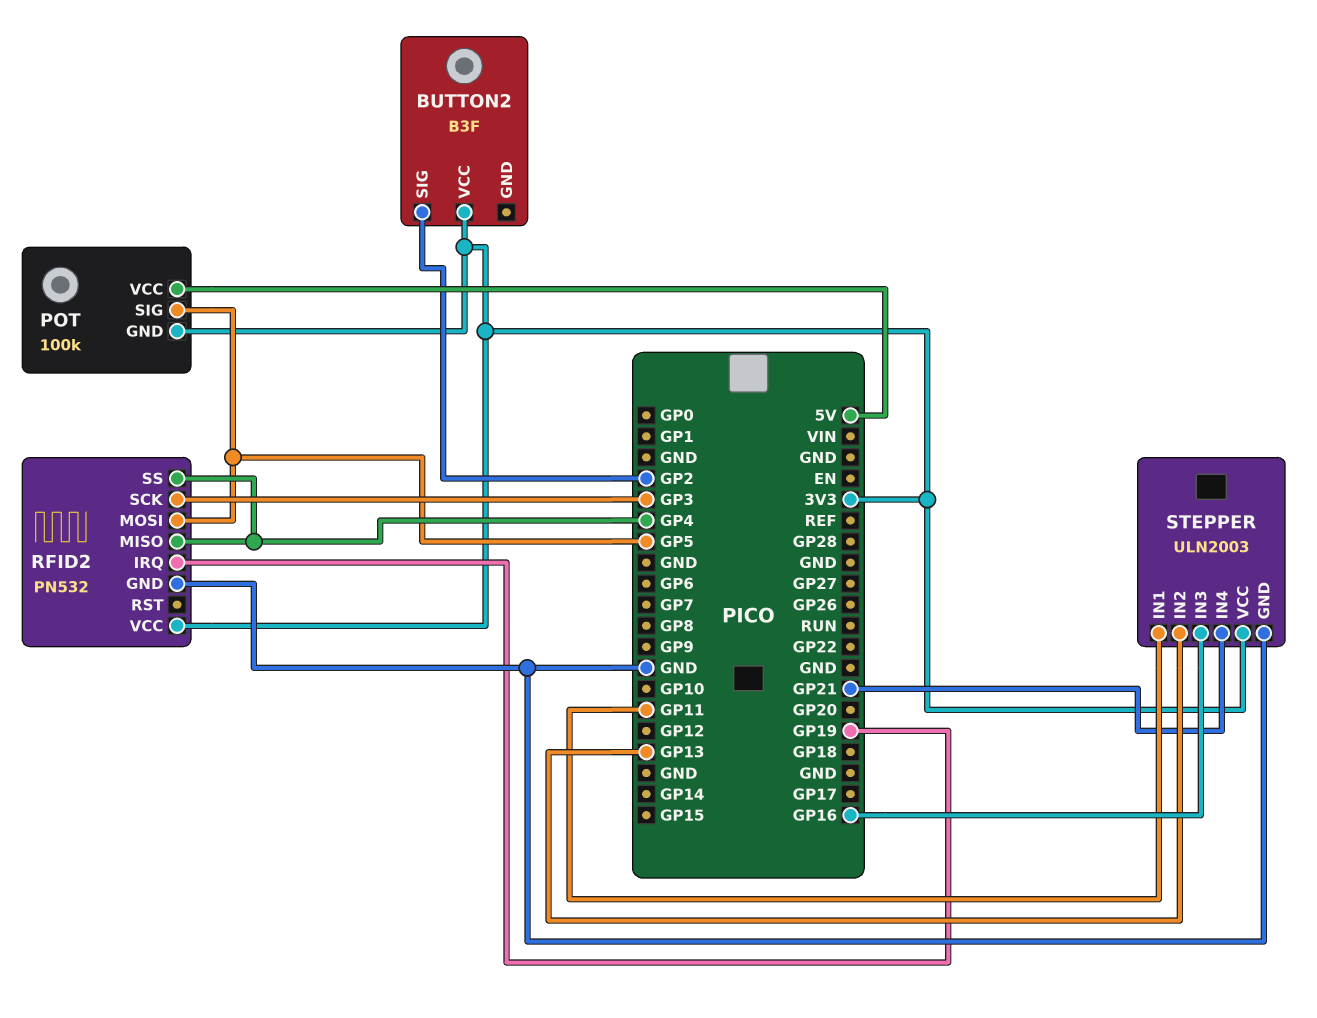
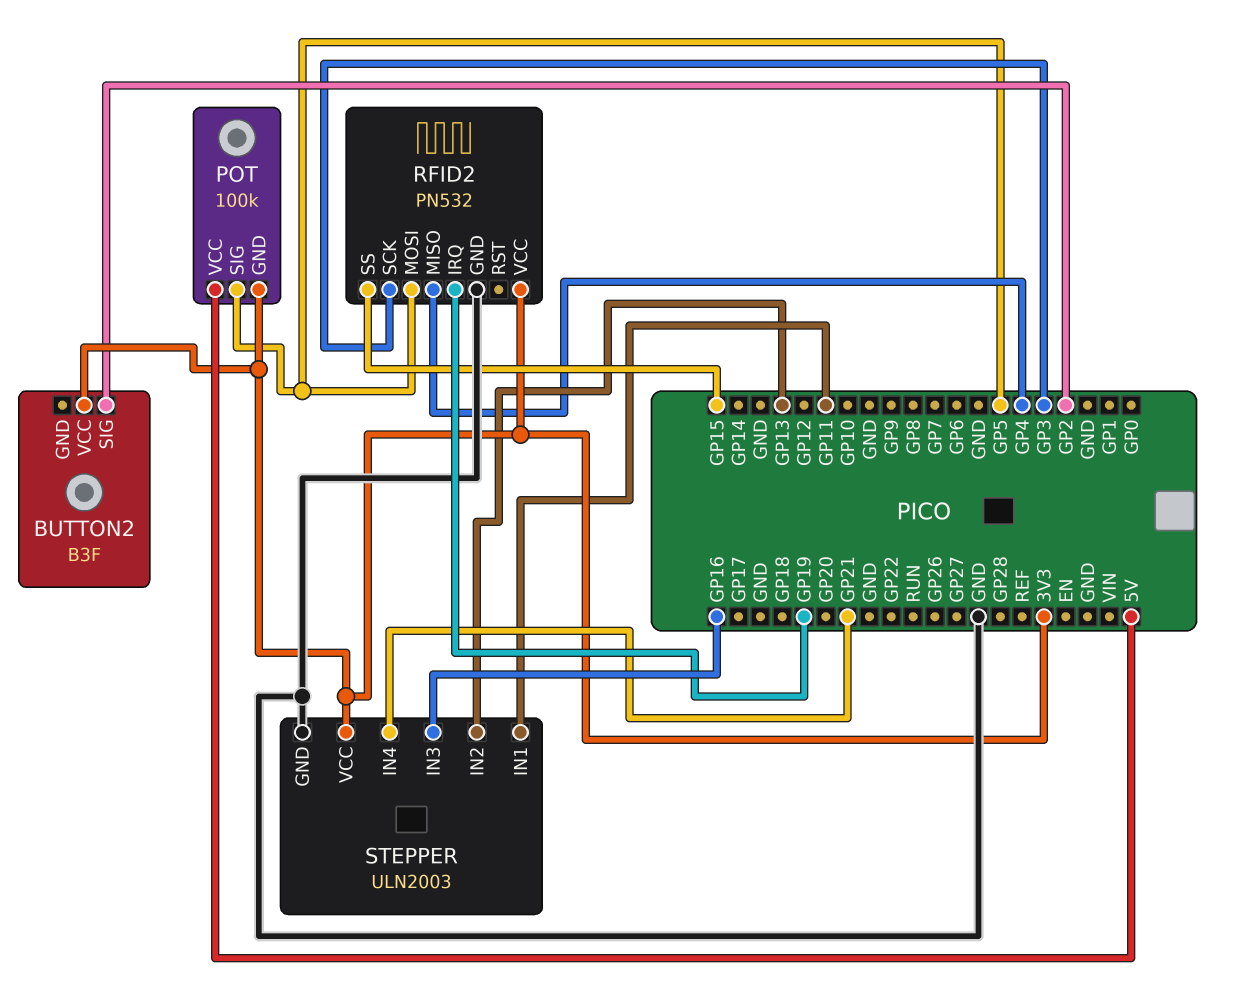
RFID2 pin SS: GP4 -> GP15

